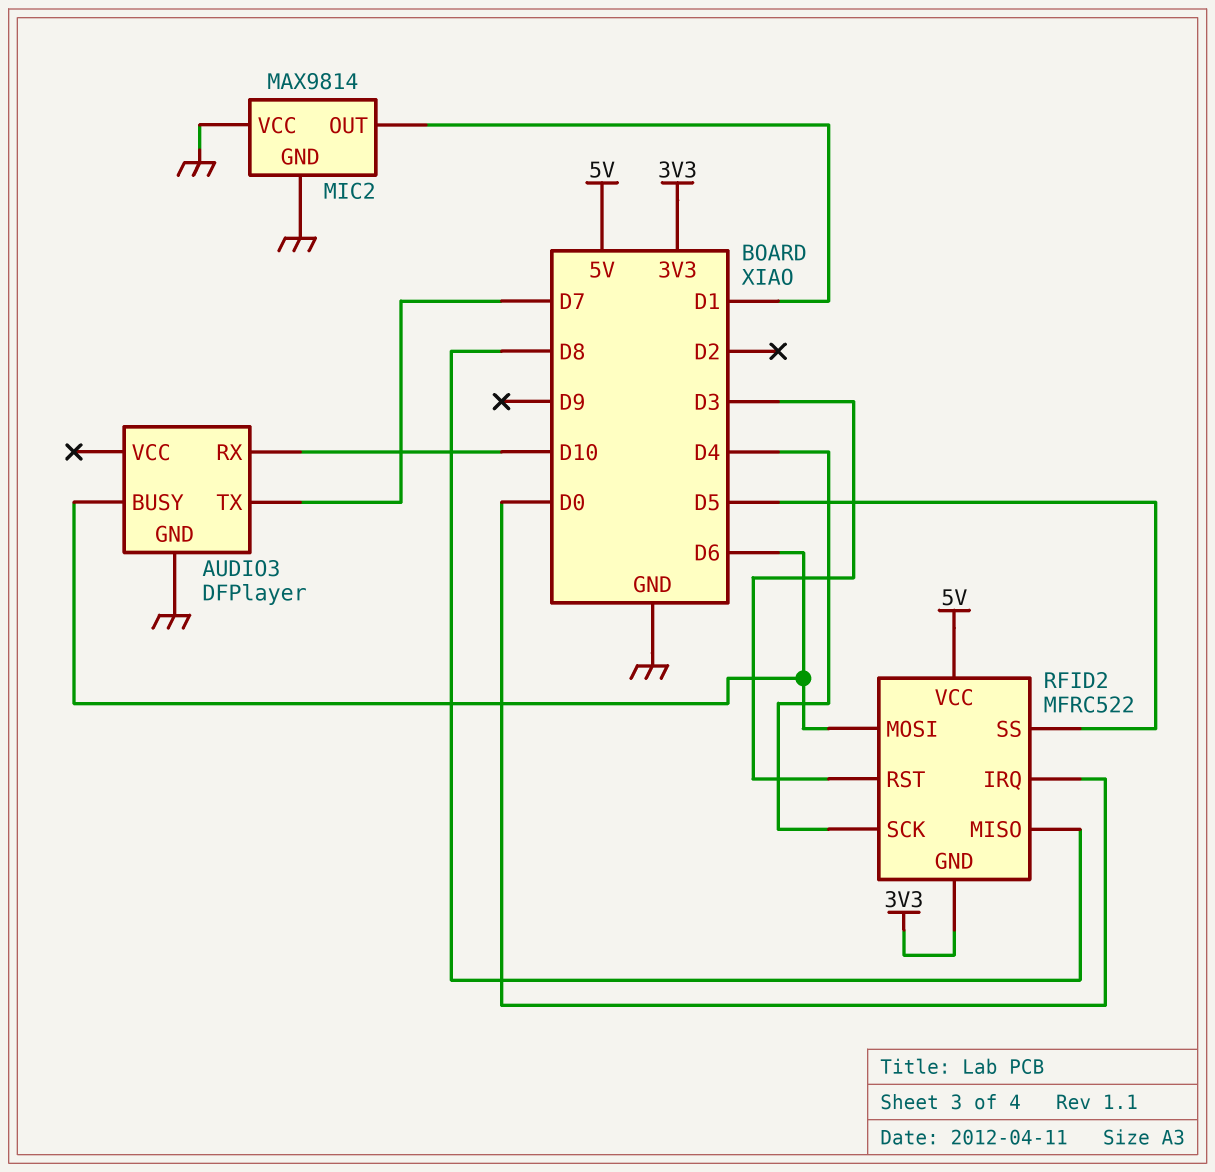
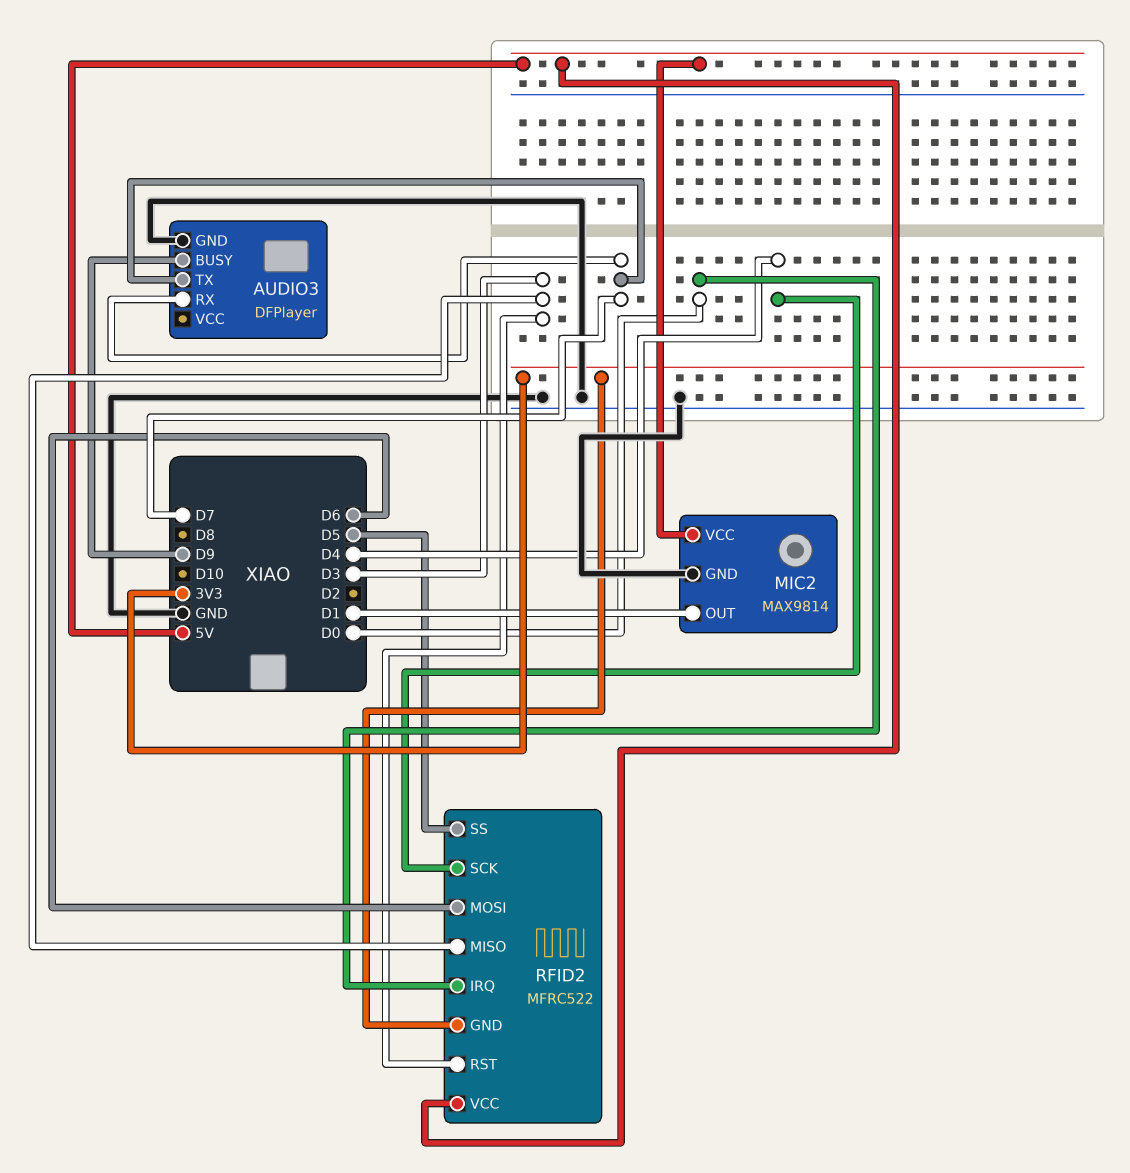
AUDIO3 pin BUSY: D6 -> D9
AUDIO3 pin RX: D10 -> D7
MIC2 pin VCC: GND -> 5V
RFID2 pin MISO: D8 -> D3

